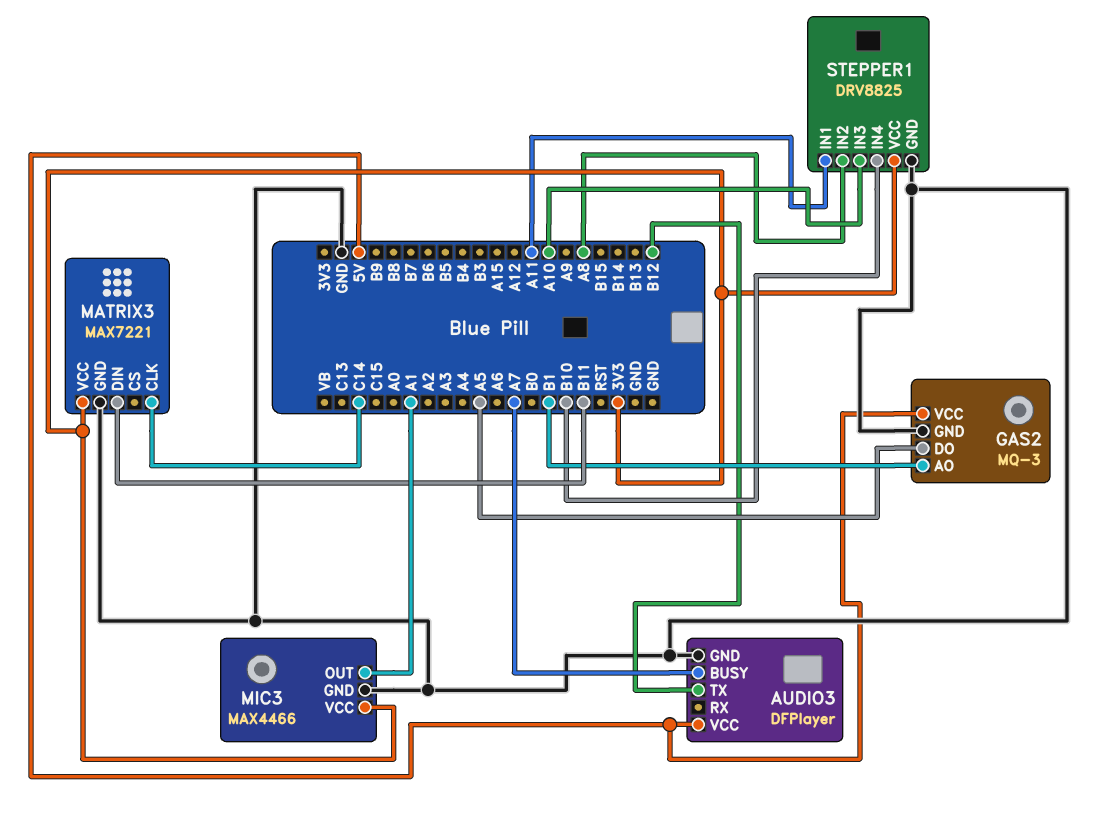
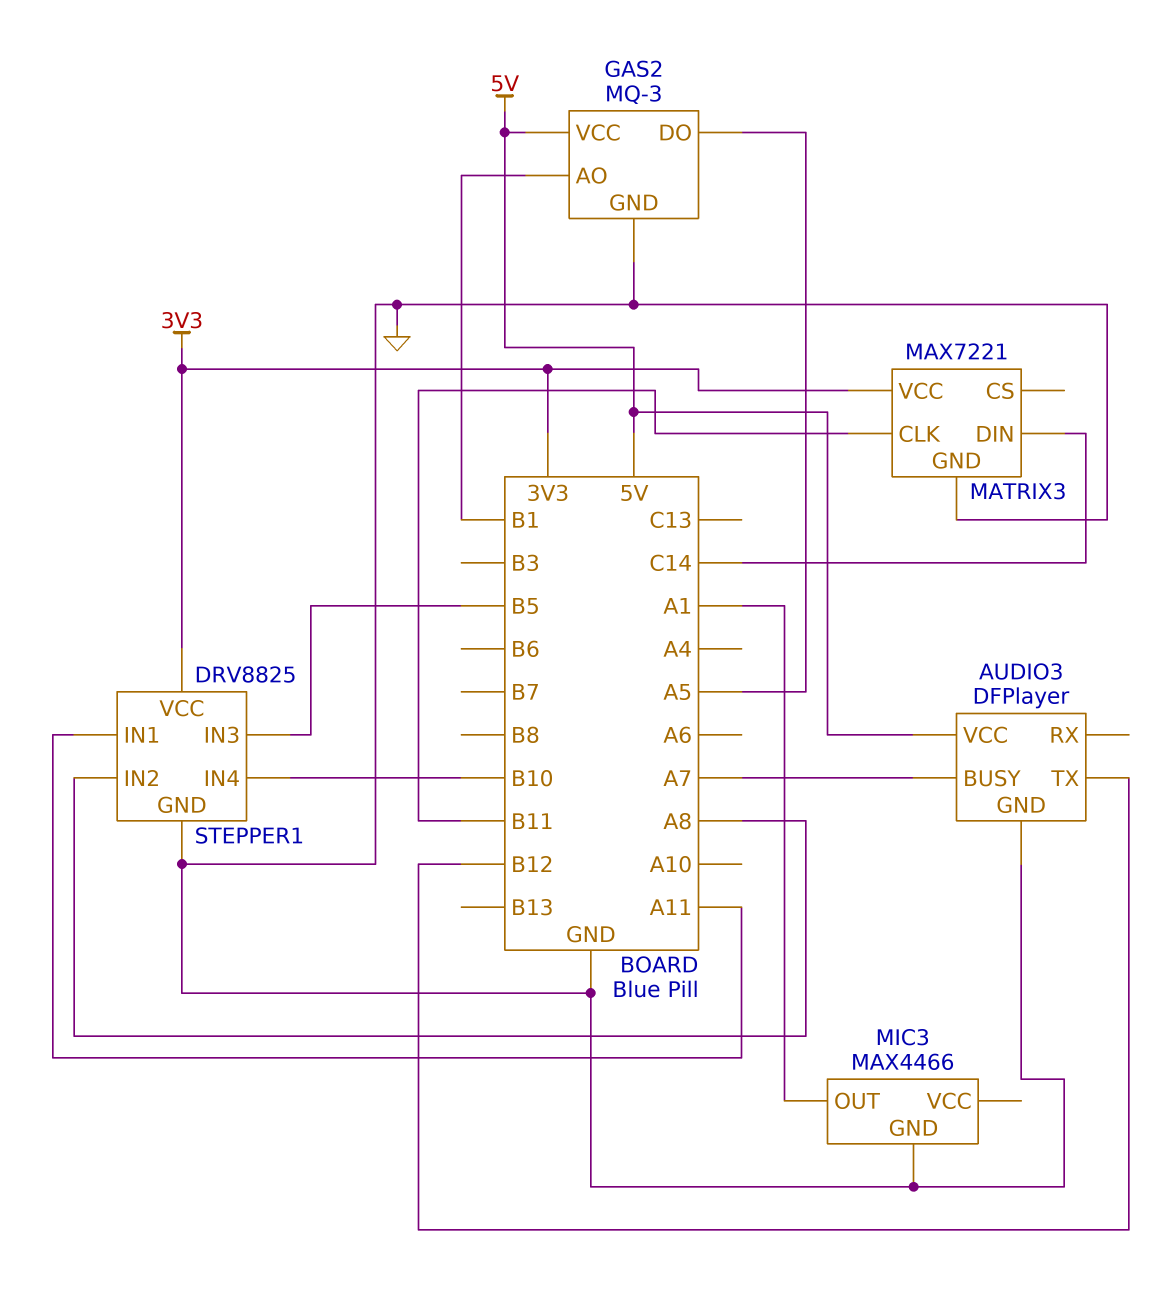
MATRIX3 pin CLK: C14 -> B11
MATRIX3 pin DIN: B11 -> C14
MIC3 pin VCC: 3V3 -> none
STEPPER1 pin IN3: A10 -> B5

